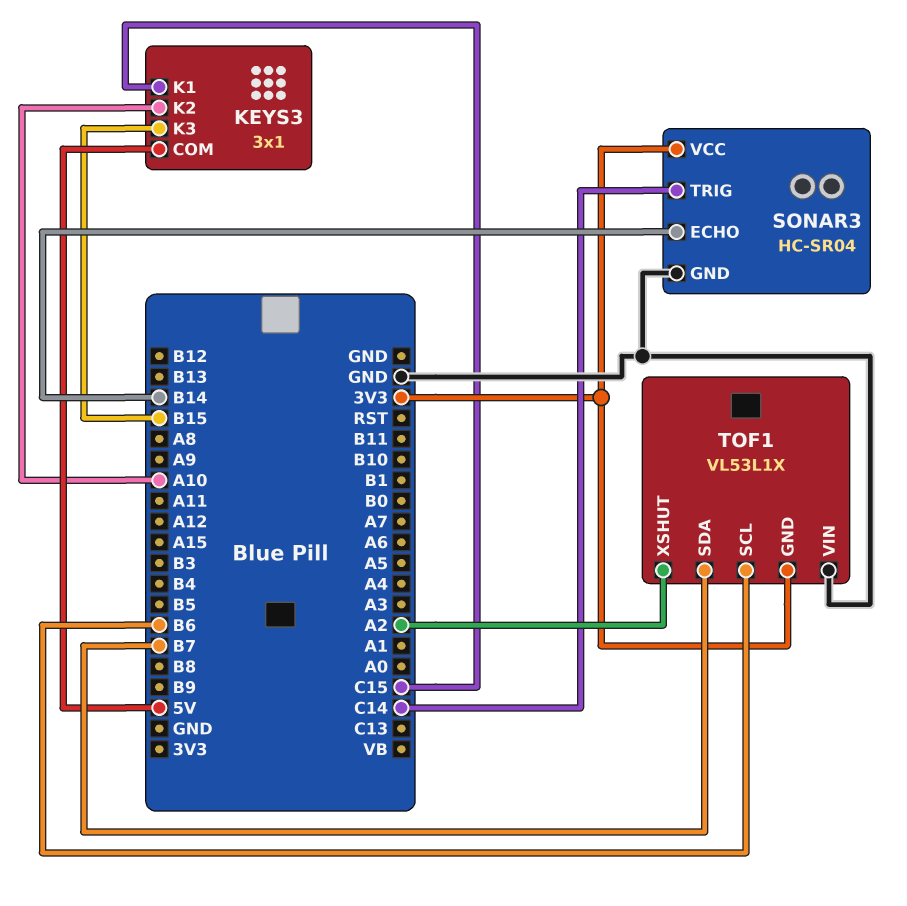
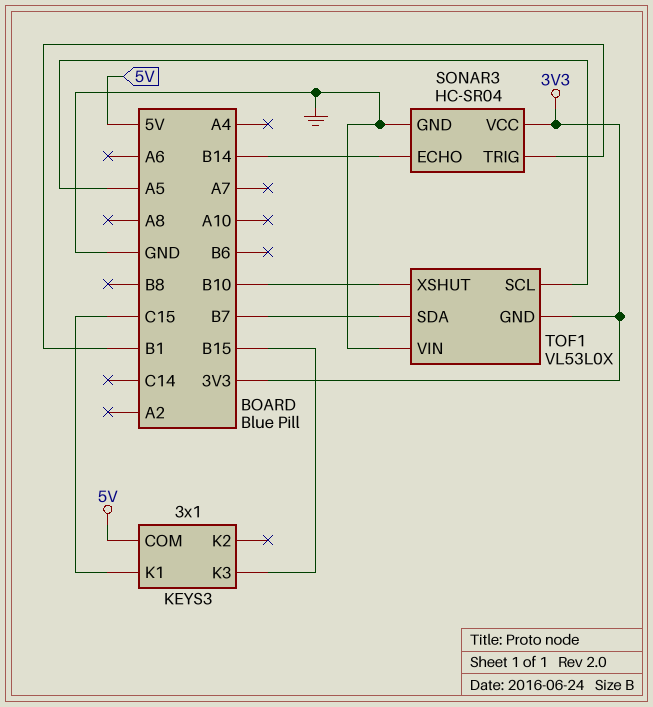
KEYS3 pin K2: A10 -> none
SONAR3 pin TRIG: C14 -> B1
TOF1: VL53L1X -> VL53L0X
TOF1 pin SCL: B6 -> A5
TOF1 pin XSHUT: A2 -> B10

